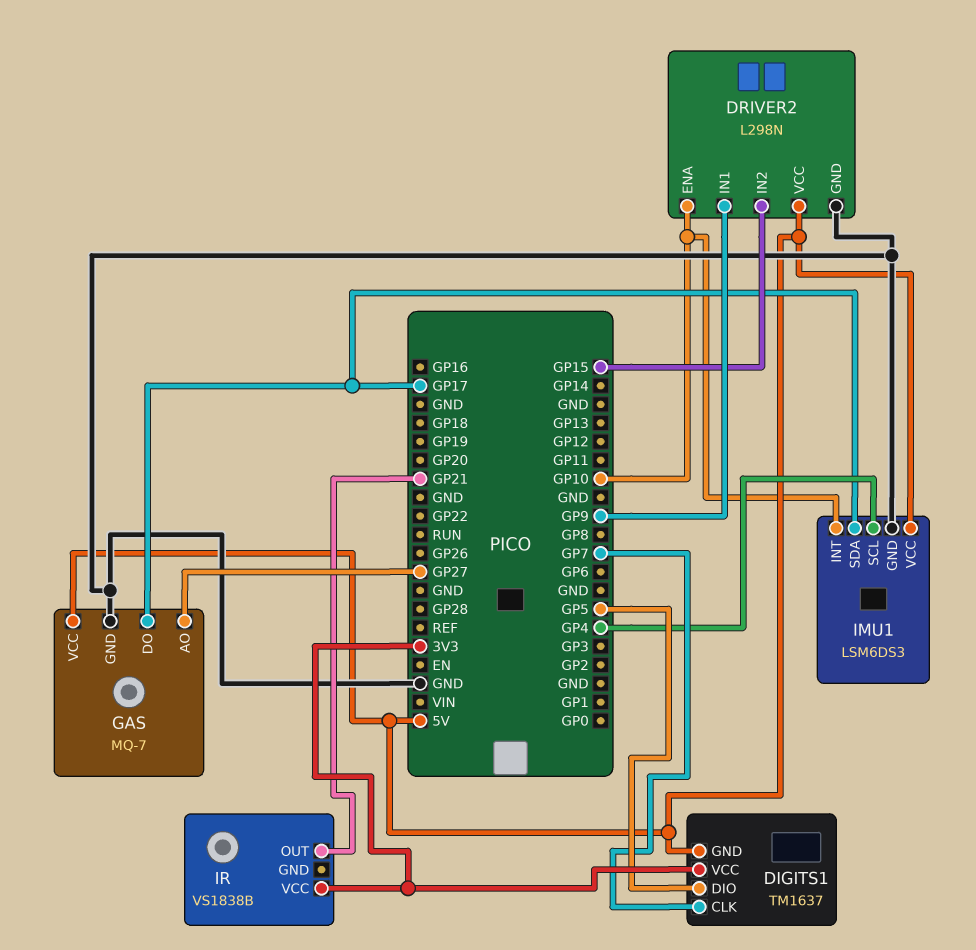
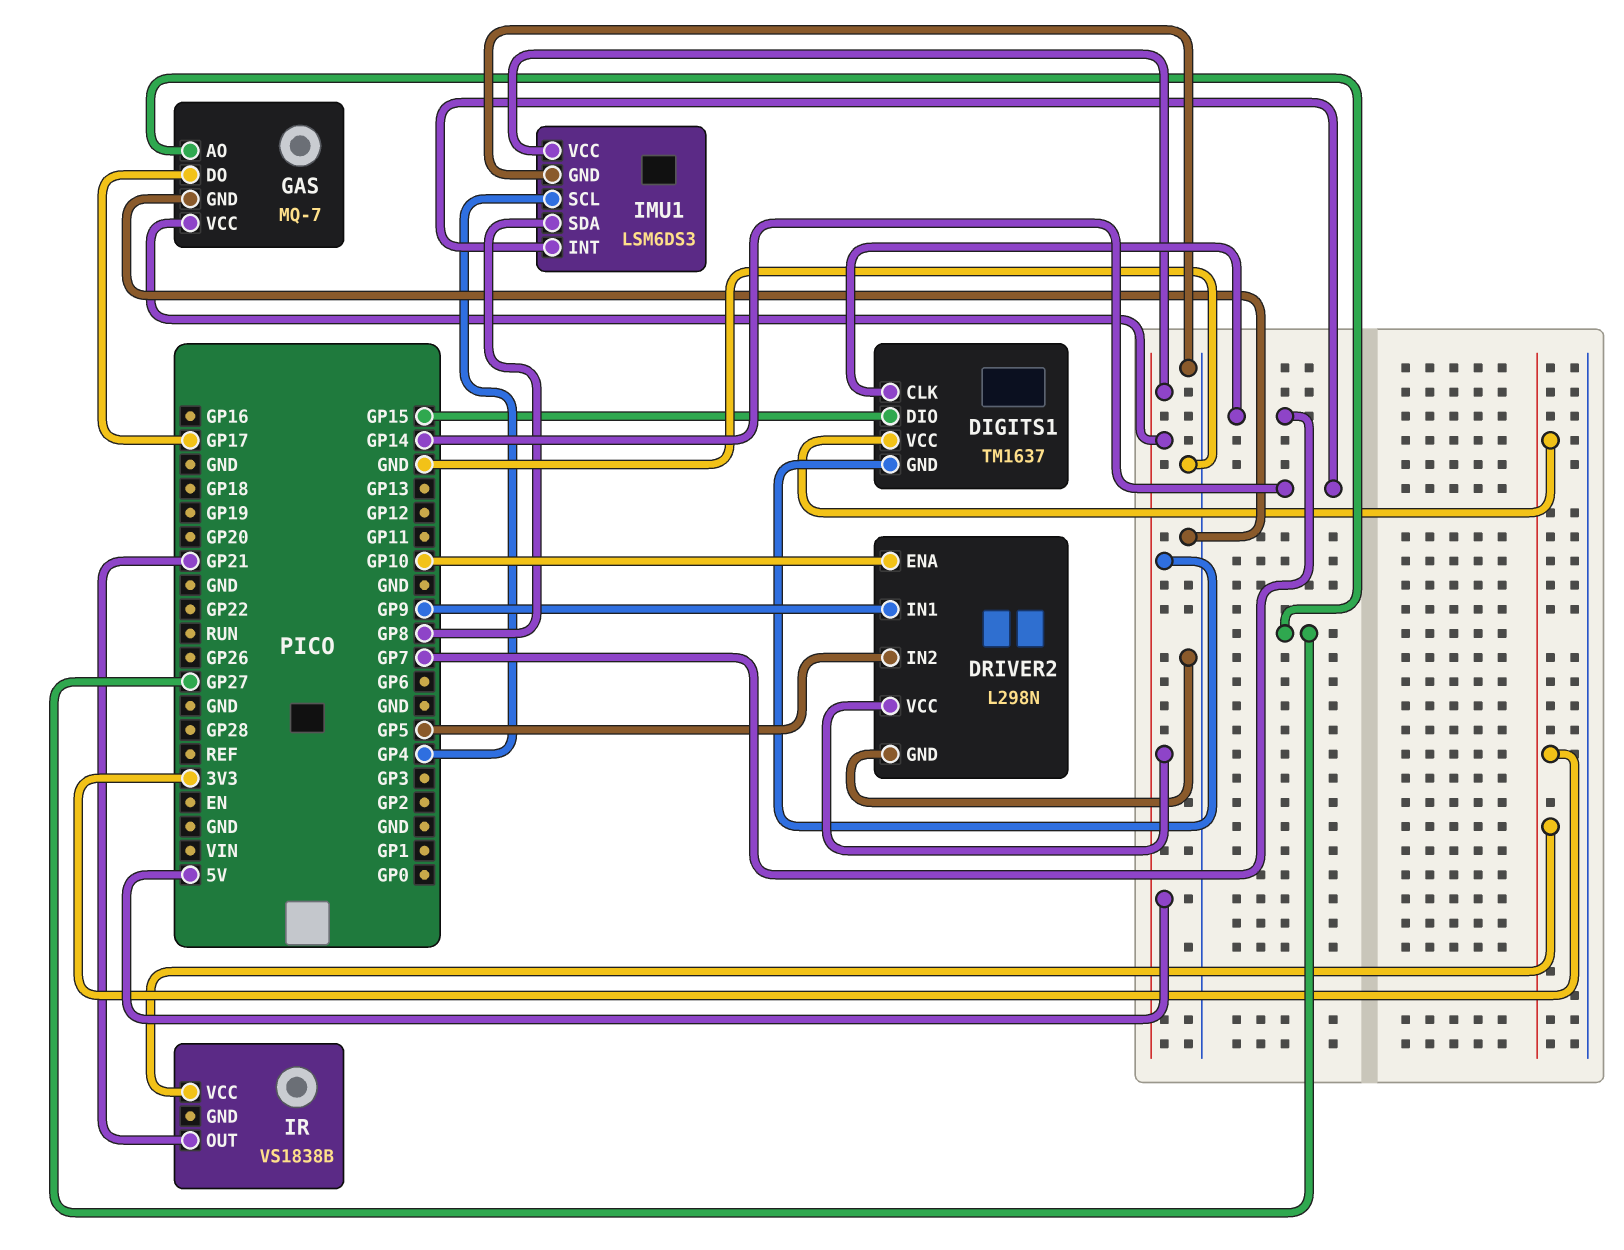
DIGITS1 pin DIO: GP5 -> GP15
DRIVER2 pin IN2: GP15 -> GP5
IMU1 pin INT: GP10 -> GP14
IMU1 pin SDA: GP17 -> GP8

